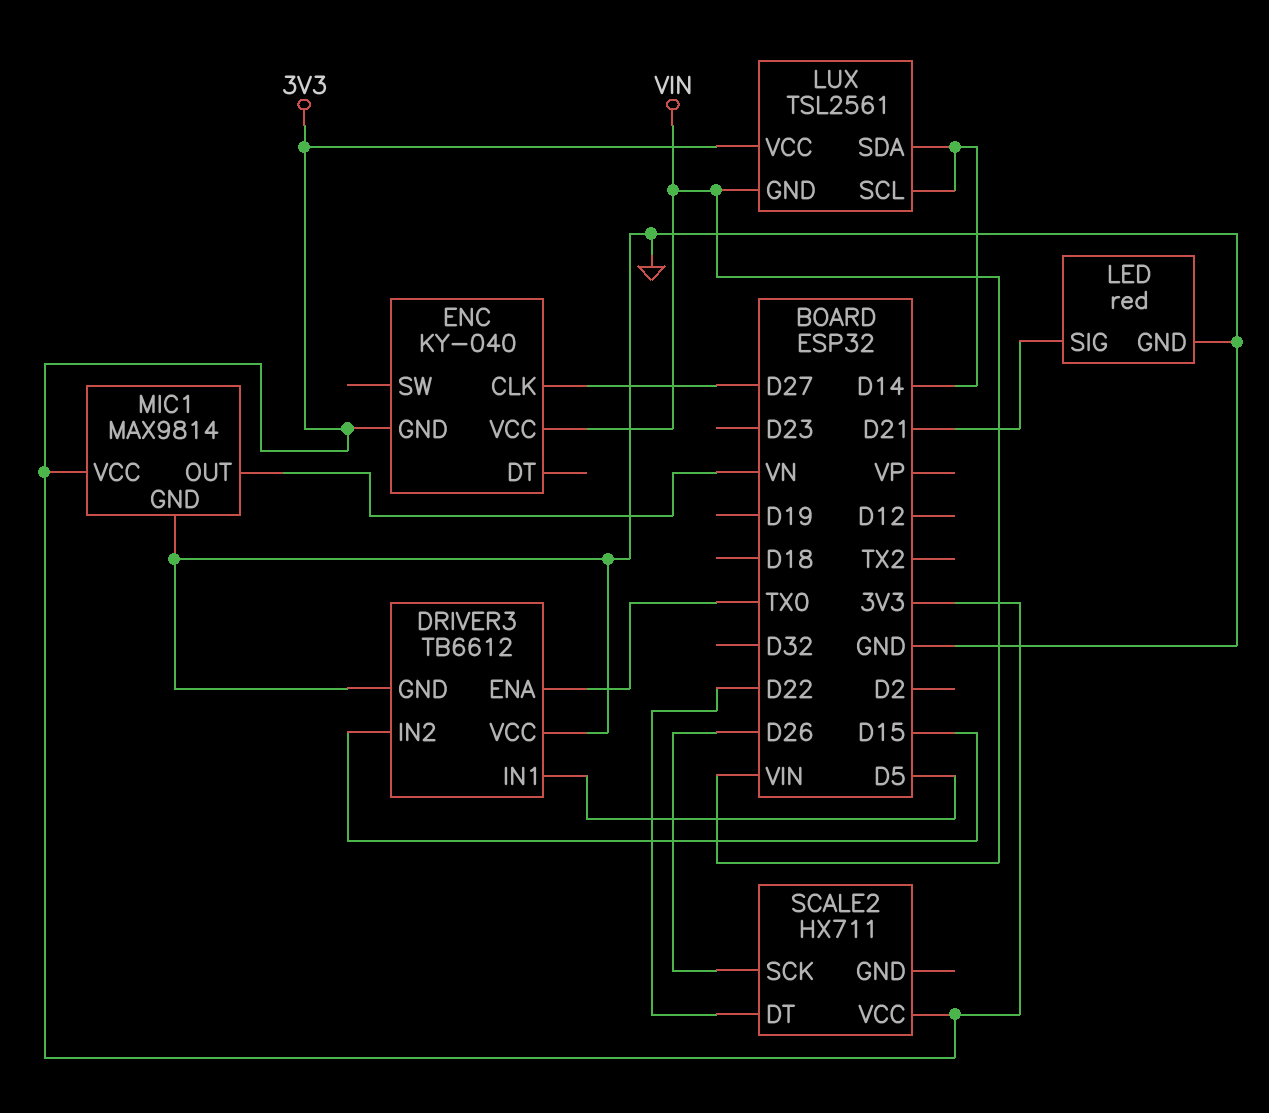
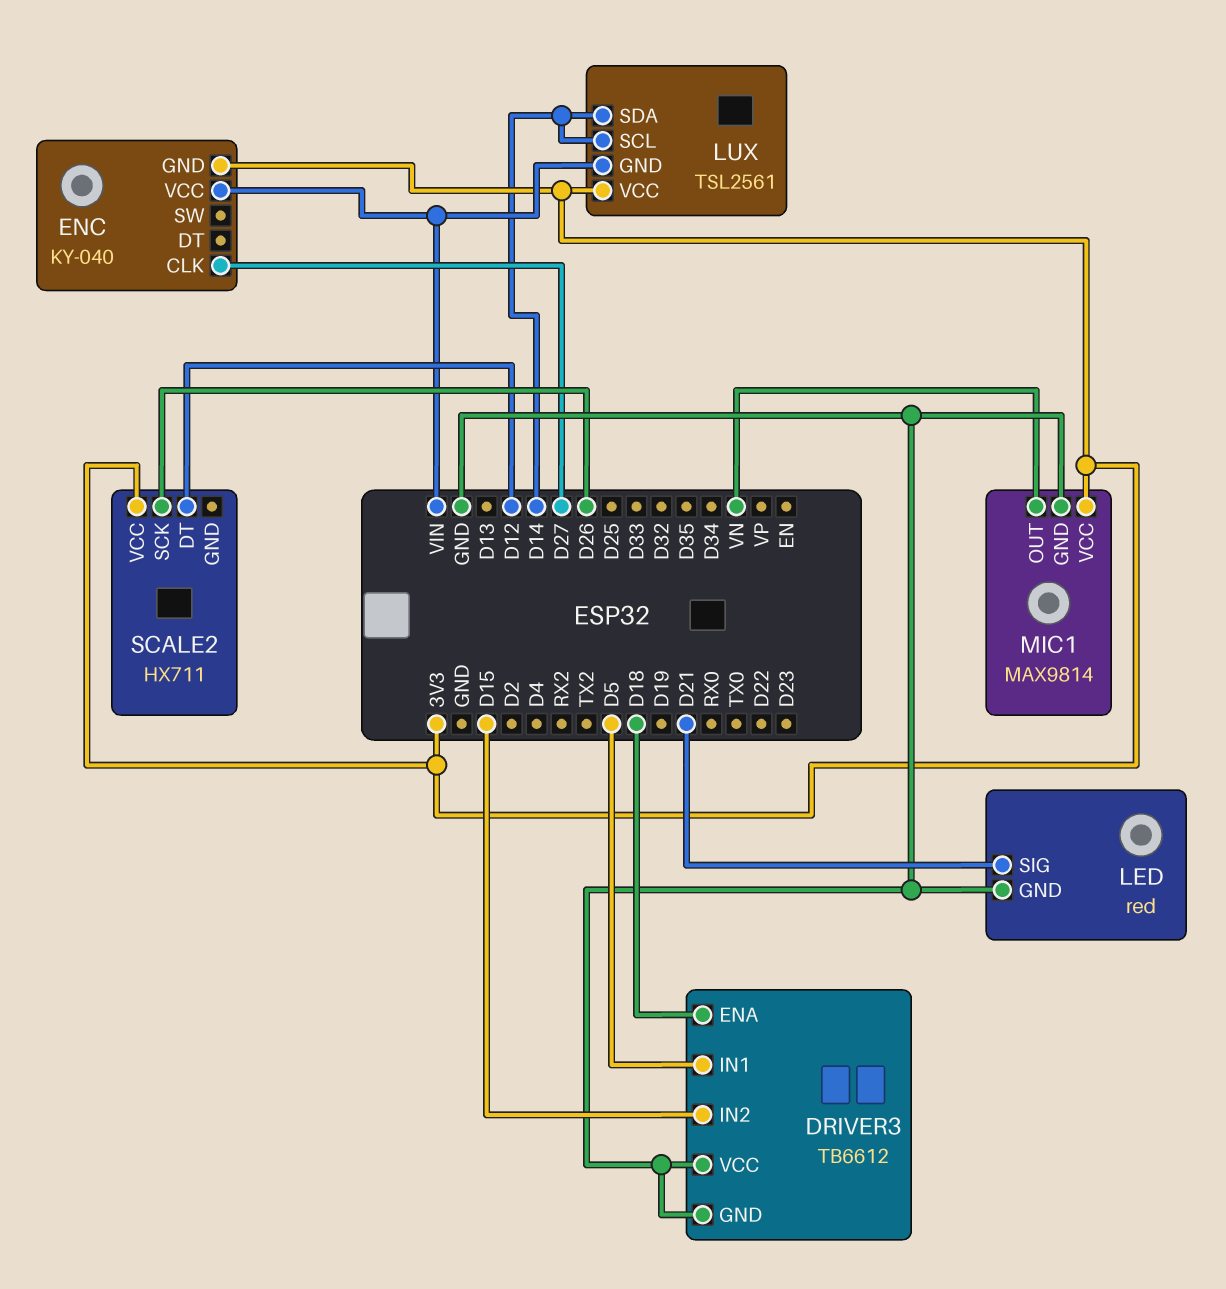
DRIVER3 pin ENA: TX0 -> D18
SCALE2 pin DT: D22 -> D12

